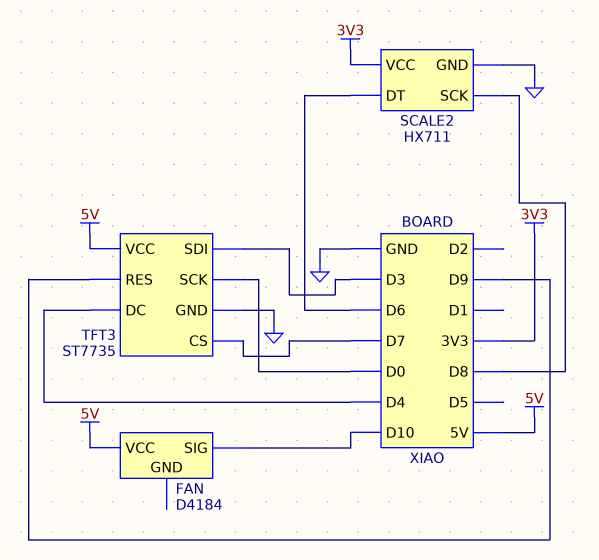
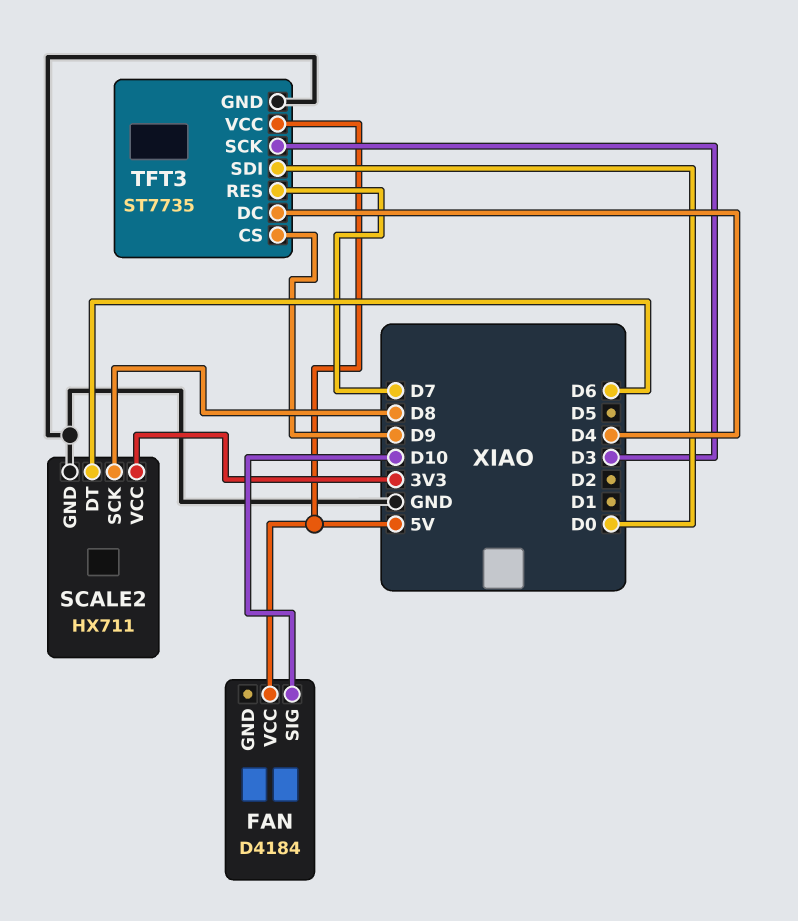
TFT3 pin CS: D7 -> D9
TFT3 pin RES: D9 -> D7
TFT3 pin SCK: D0 -> D3
TFT3 pin SDI: D3 -> D0

